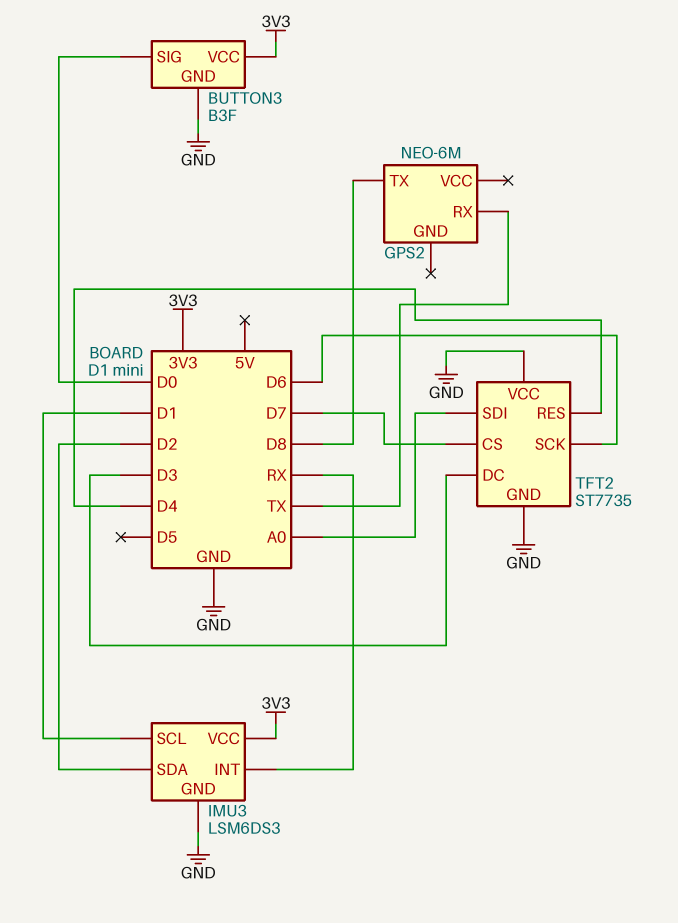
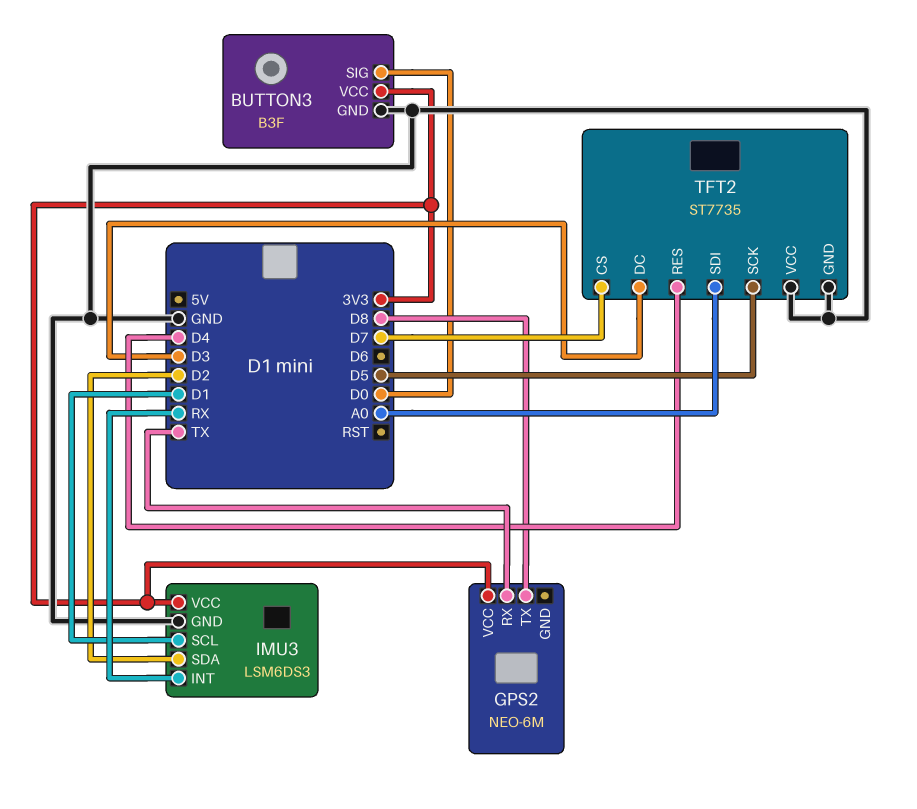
GPS2 pin VCC: none -> 3V3
TFT2 pin SCK: D6 -> D5

